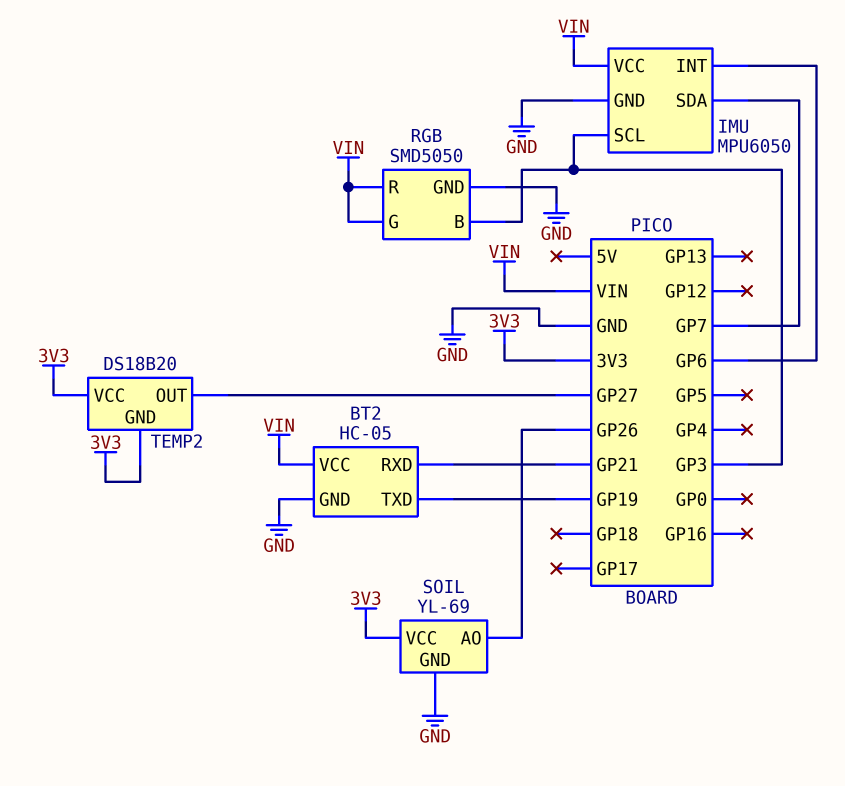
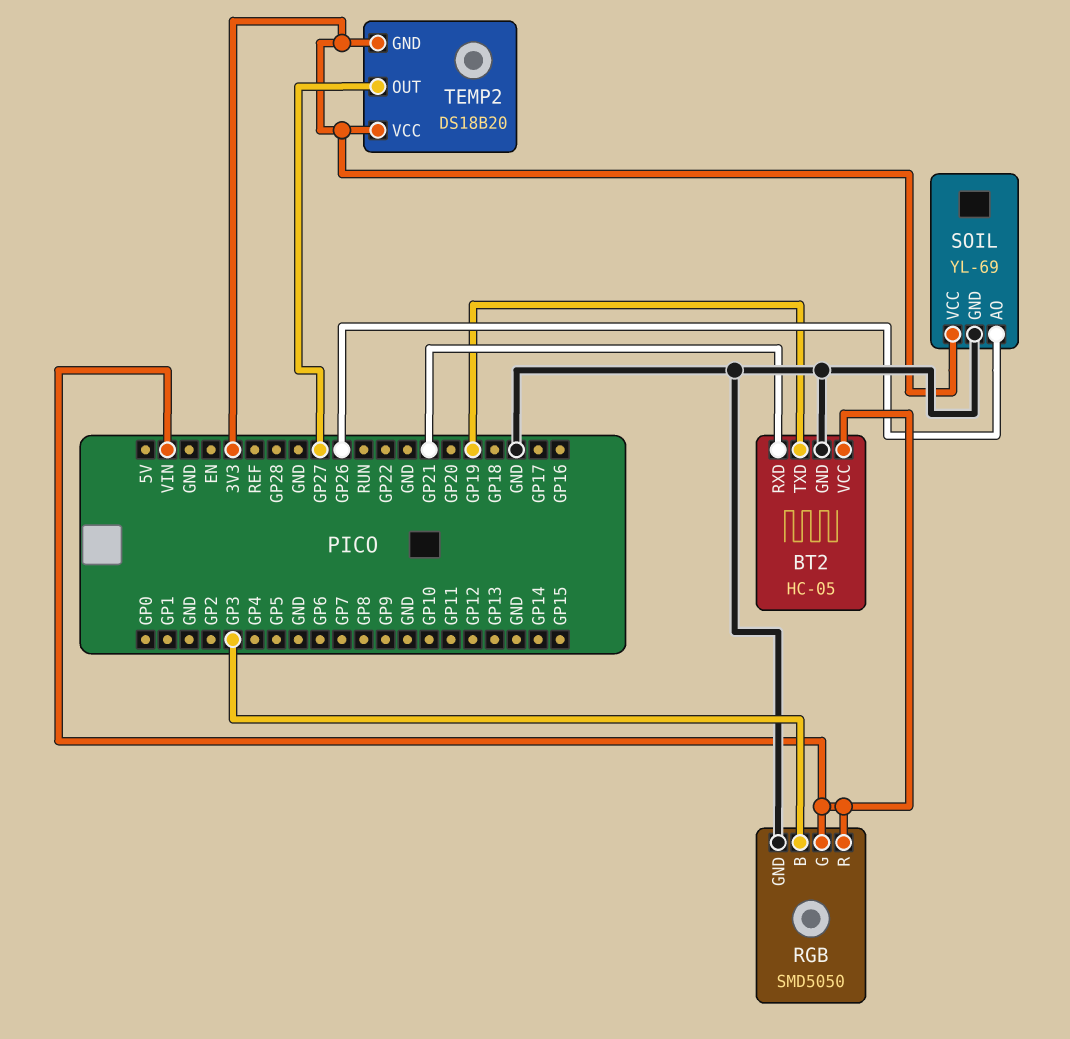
IMU: MPU6050 -> none
IMU pin GND: GND -> none
IMU pin INT: GP6 -> none
IMU pin SCL: GP3 -> none
IMU pin SDA: GP7 -> none
IMU pin VCC: VIN -> none

